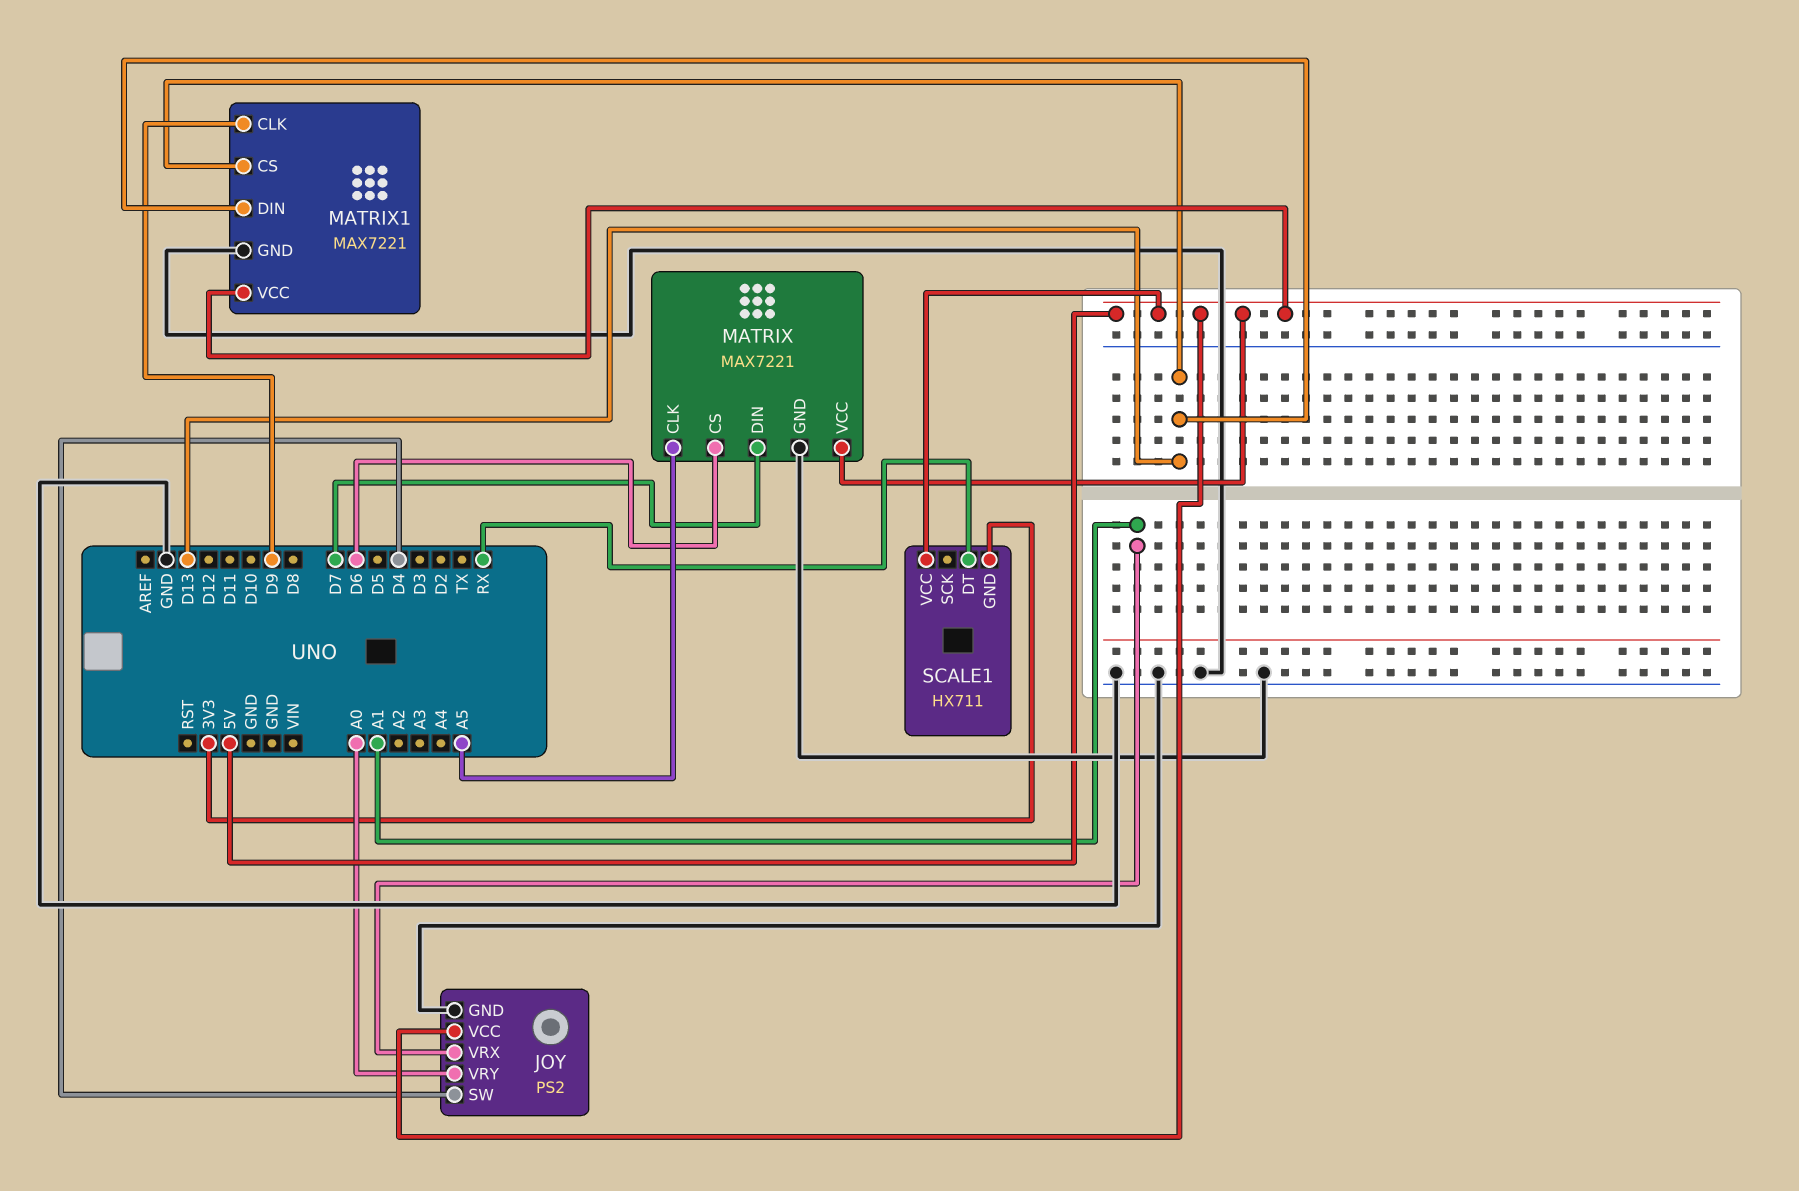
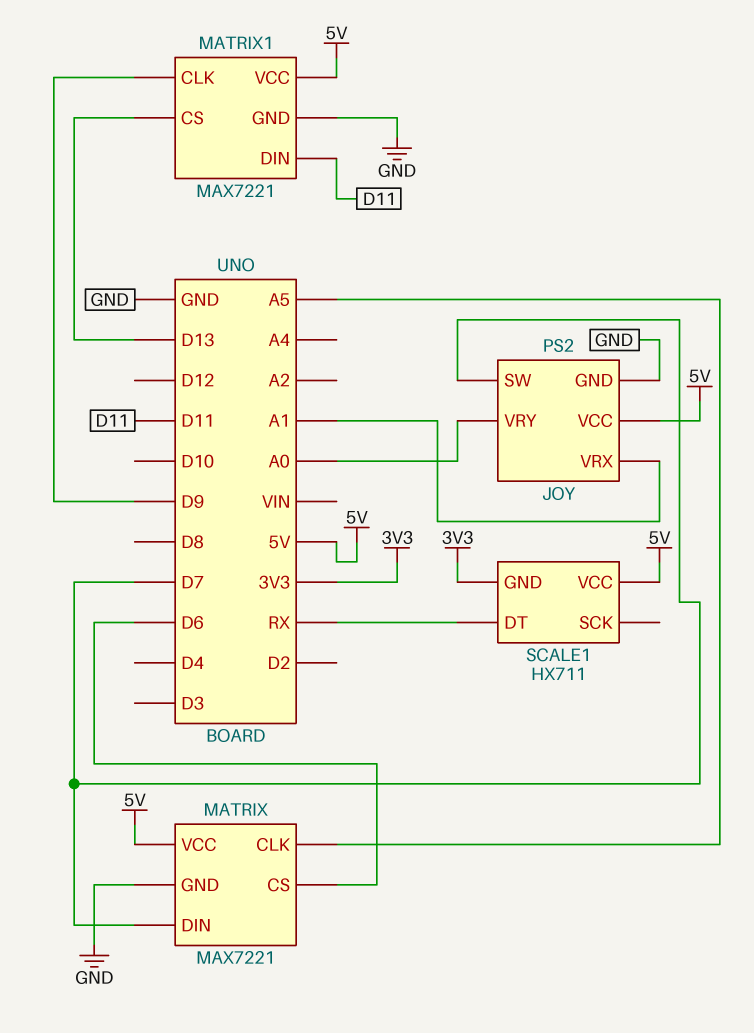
JOY pin SW: D4 -> D7
MATRIX1 pin DIN: D13 -> D11

